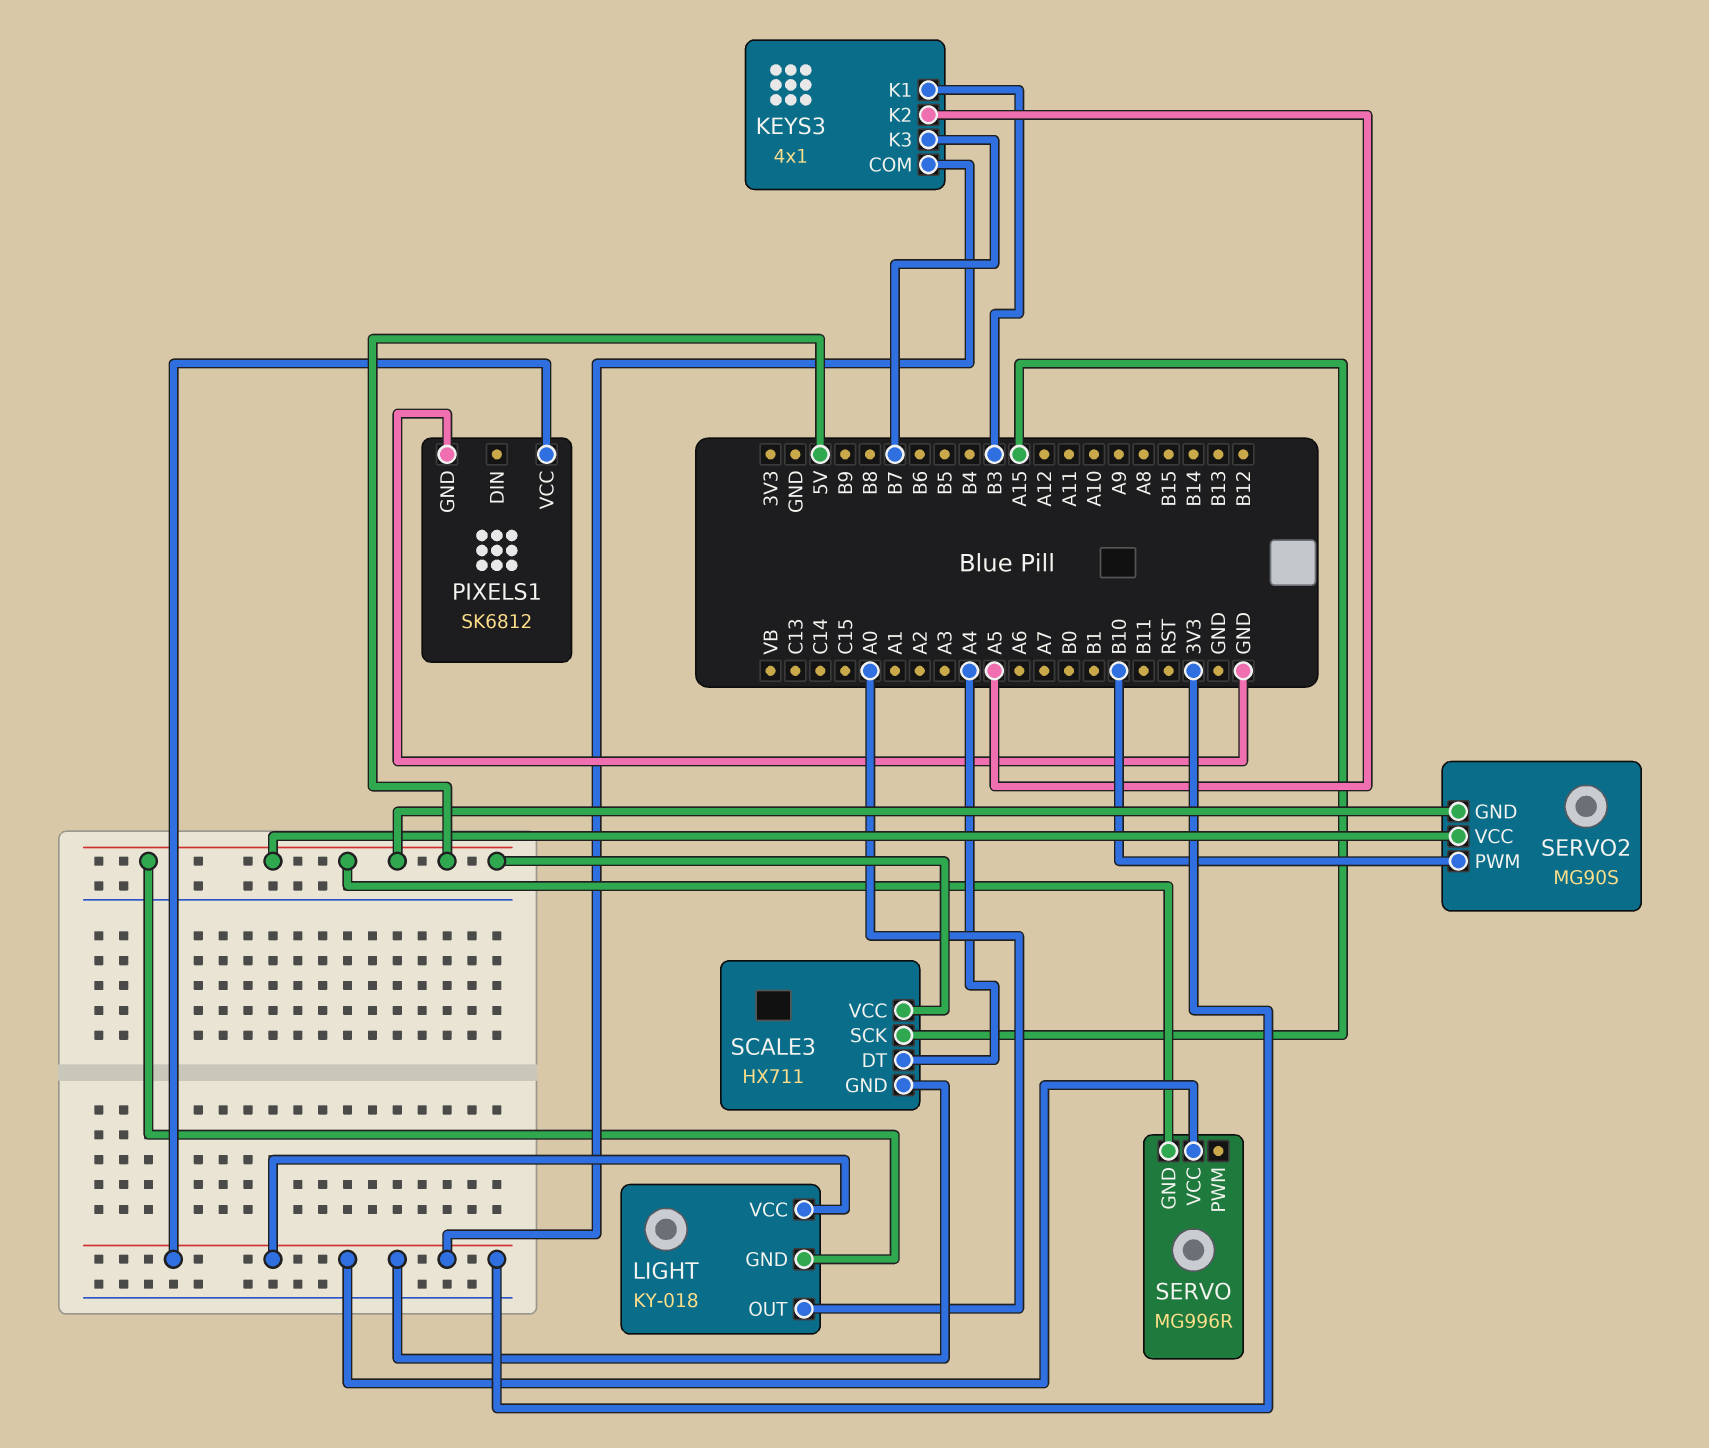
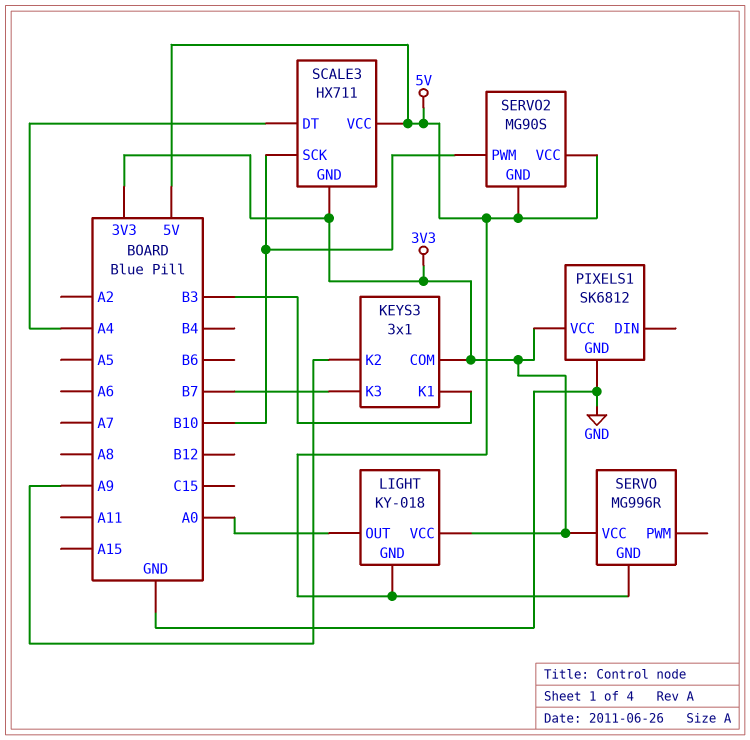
KEYS3: 4x1 -> 3x1
KEYS3 pin K2: A5 -> A9
SCALE3 pin SCK: A15 -> B10

